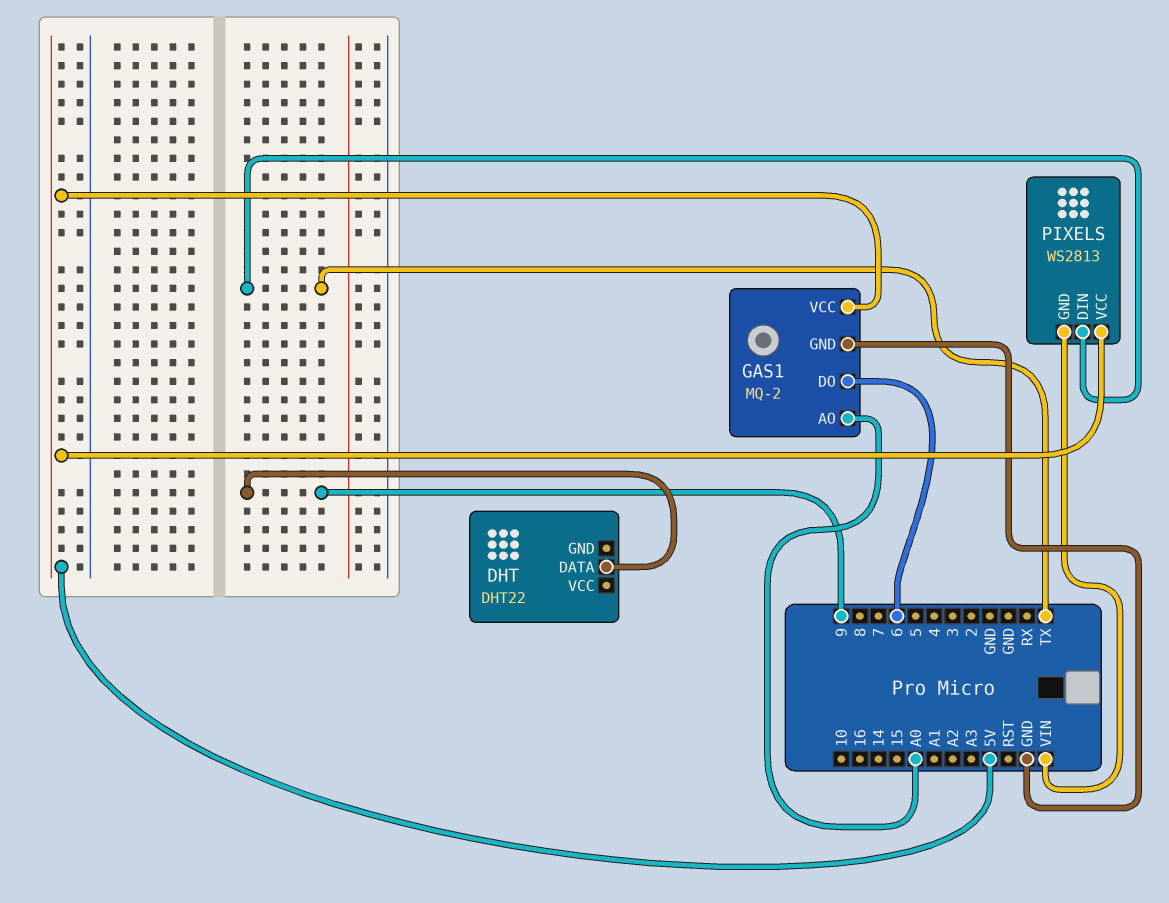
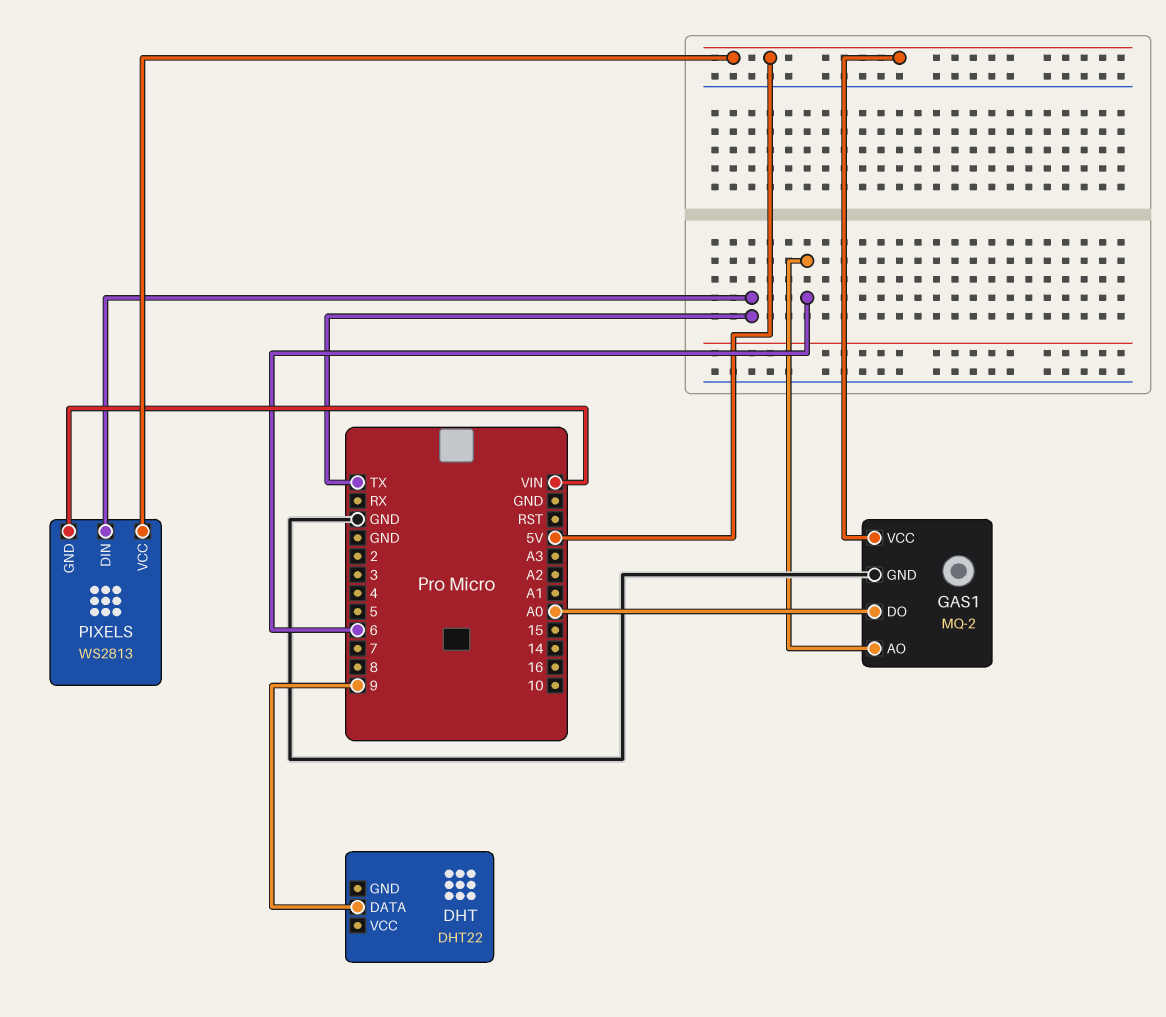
GAS1 pin AO: A0 -> 6
GAS1 pin DO: 6 -> A0

